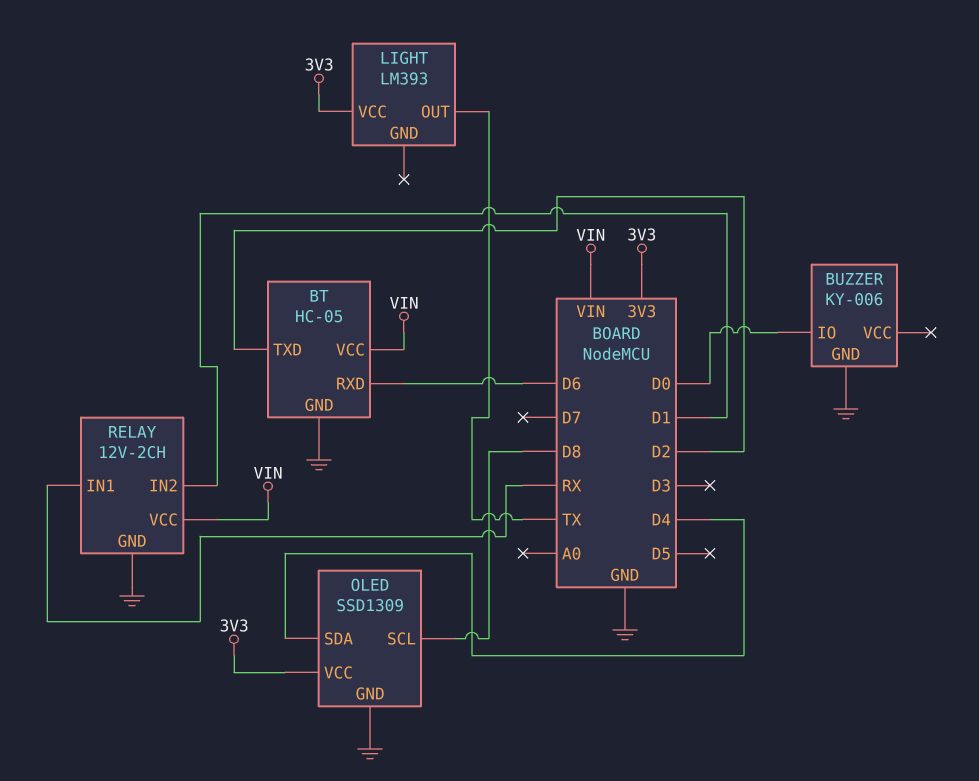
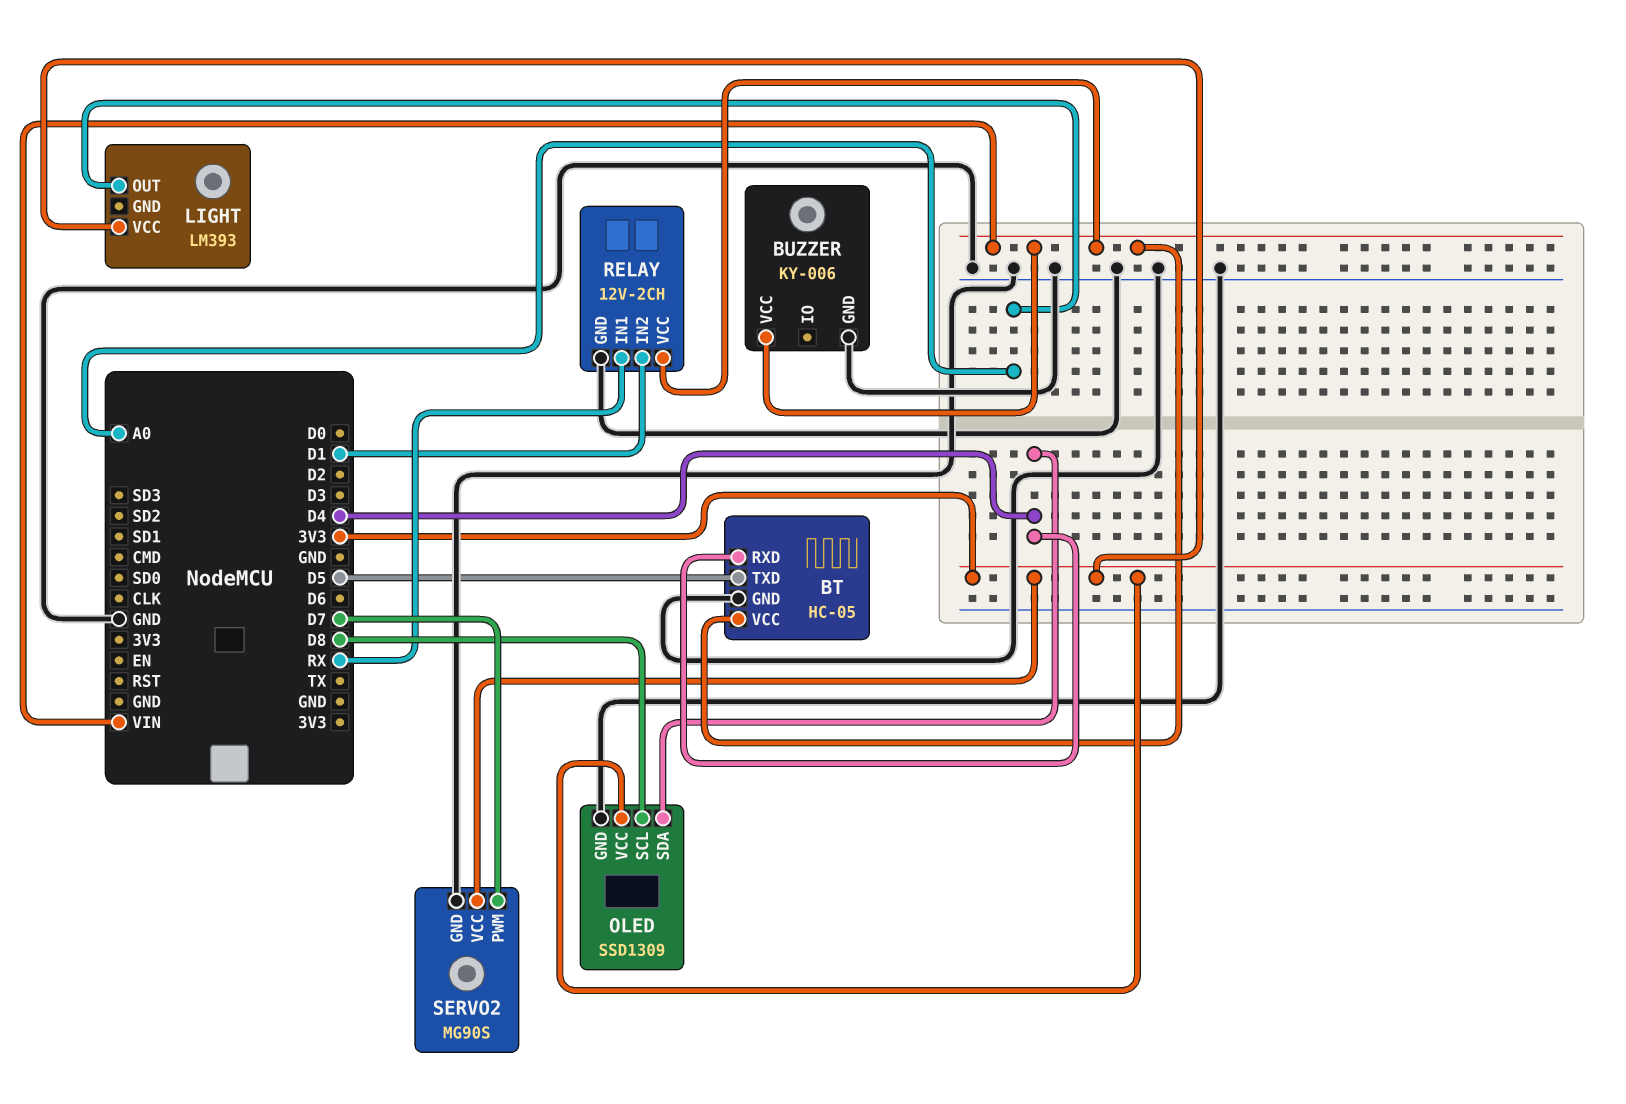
BT pin RXD: D6 -> D4
BT pin TXD: D2 -> D5
BUZZER pin IO: D0 -> none
BUZZER pin VCC: none -> VIN
LIGHT pin OUT: TX -> A0
SERVO2: none -> MG90S
SERVO2 pin GND: none -> GND
SERVO2 pin PWM: none -> D7
SERVO2 pin VCC: none -> 3V3

